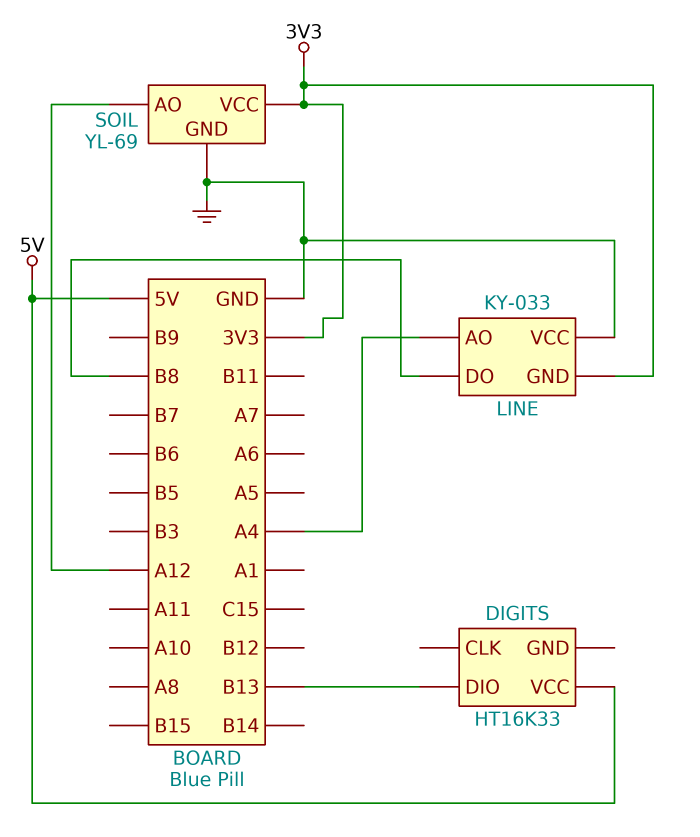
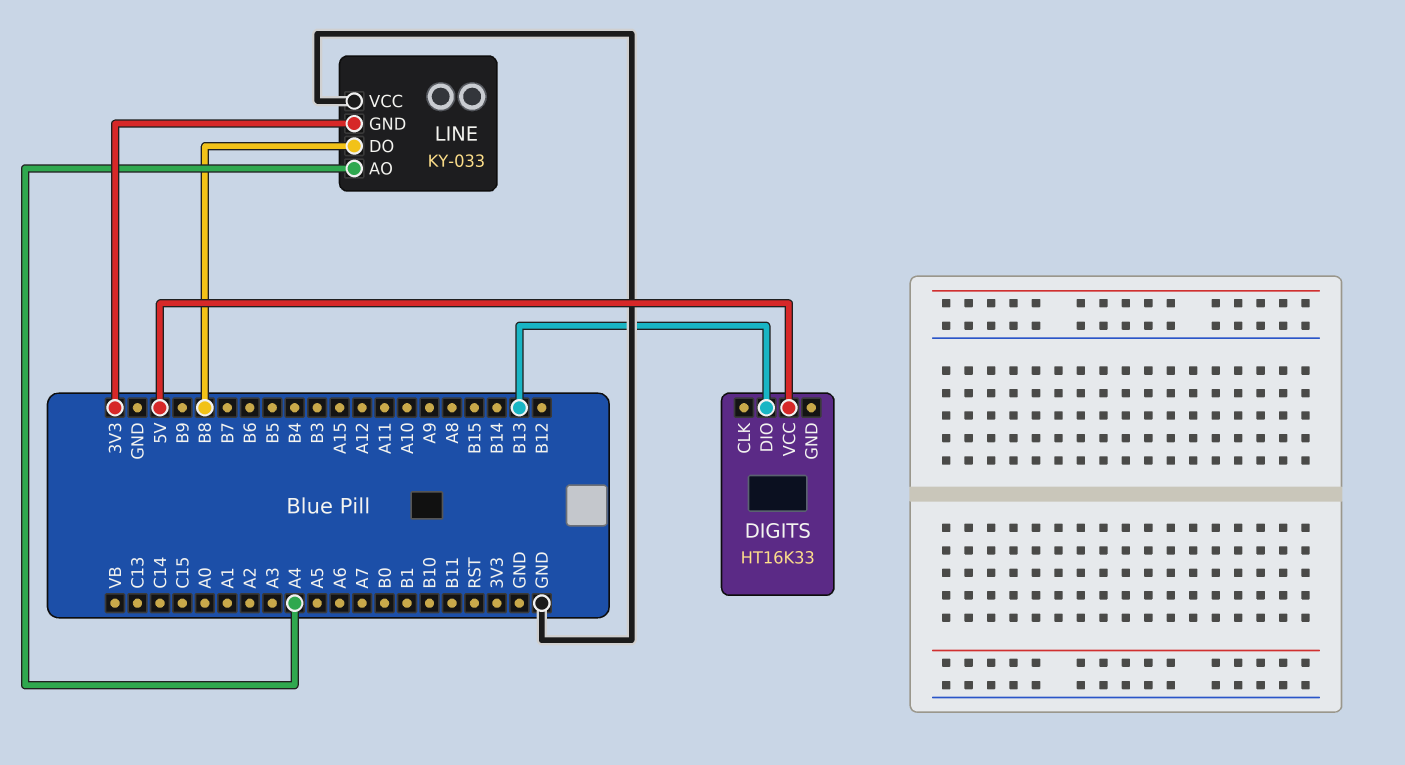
SOIL: YL-69 -> none
SOIL pin AO: A12 -> none
SOIL pin GND: GND -> none
SOIL pin VCC: 3V3 -> none

